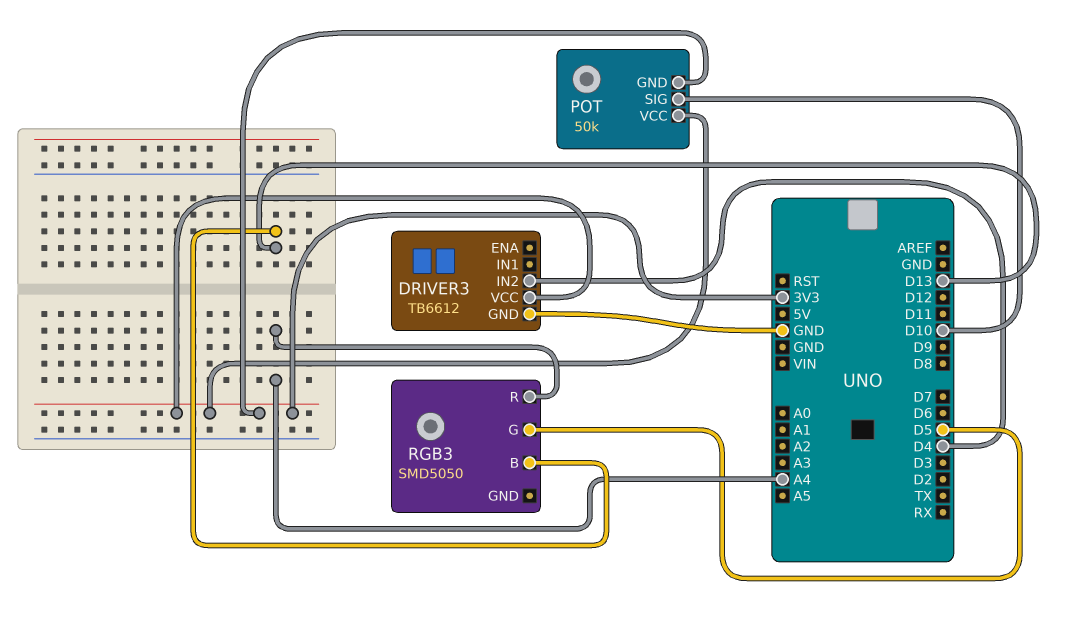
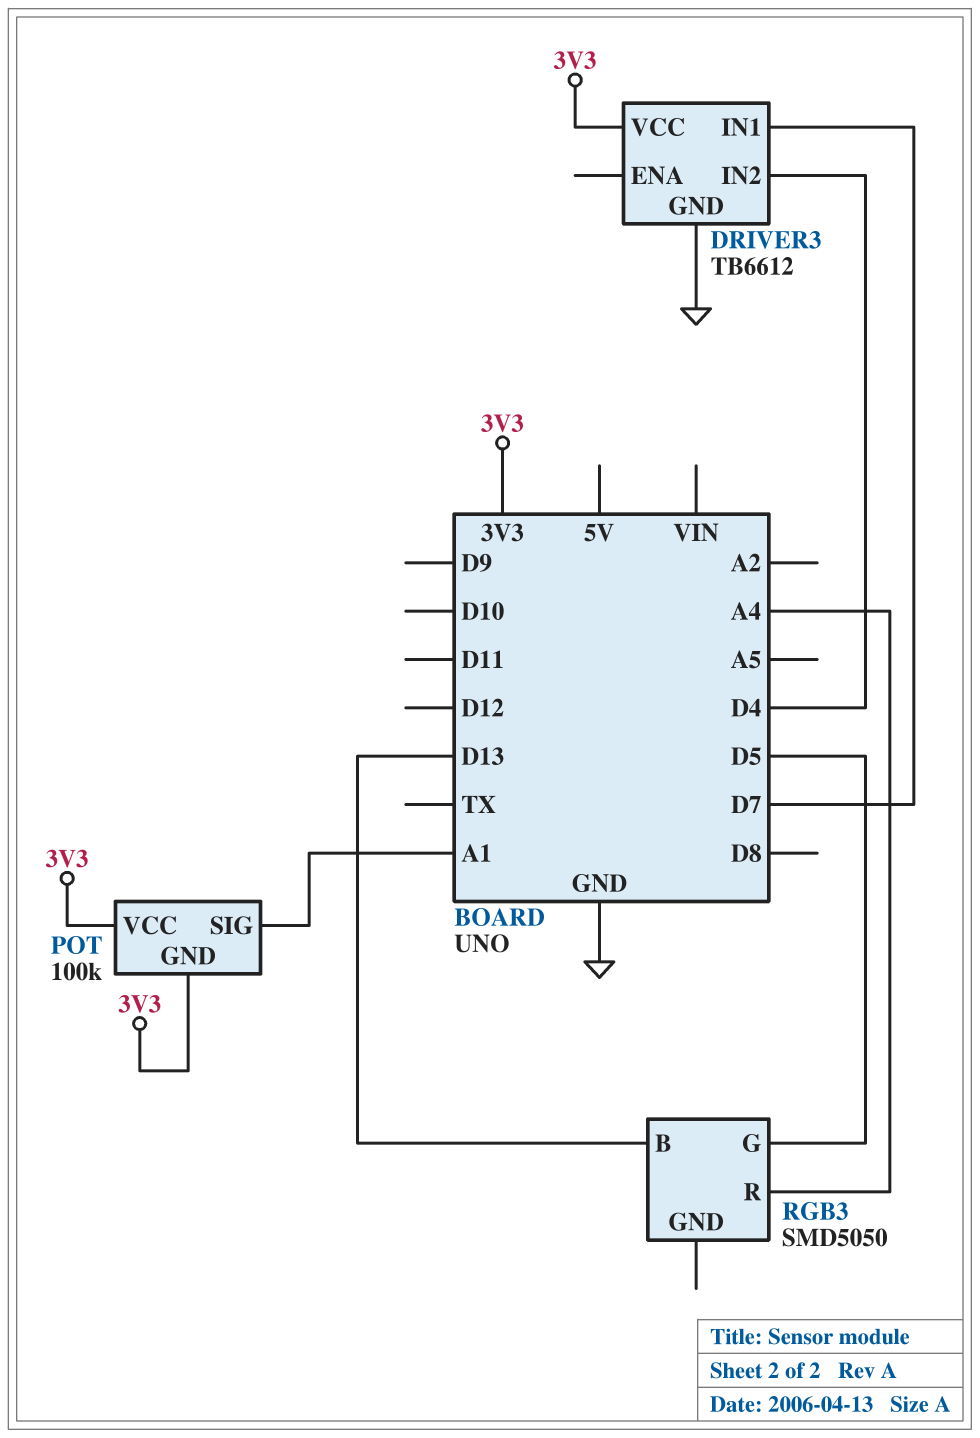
DRIVER3 pin IN1: none -> D7
POT: 50k -> 100k
POT pin SIG: D10 -> A1

